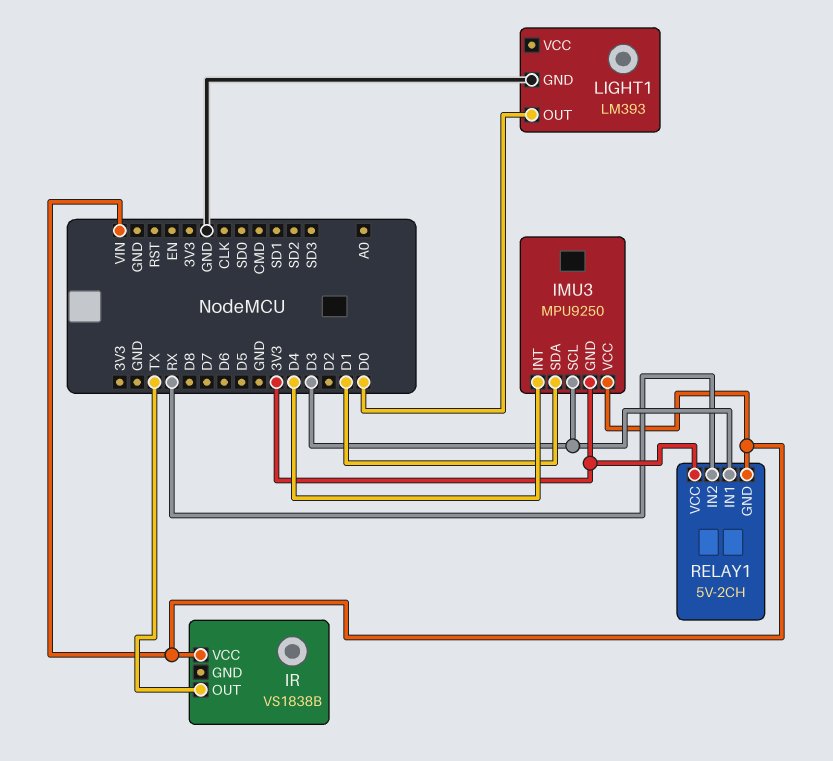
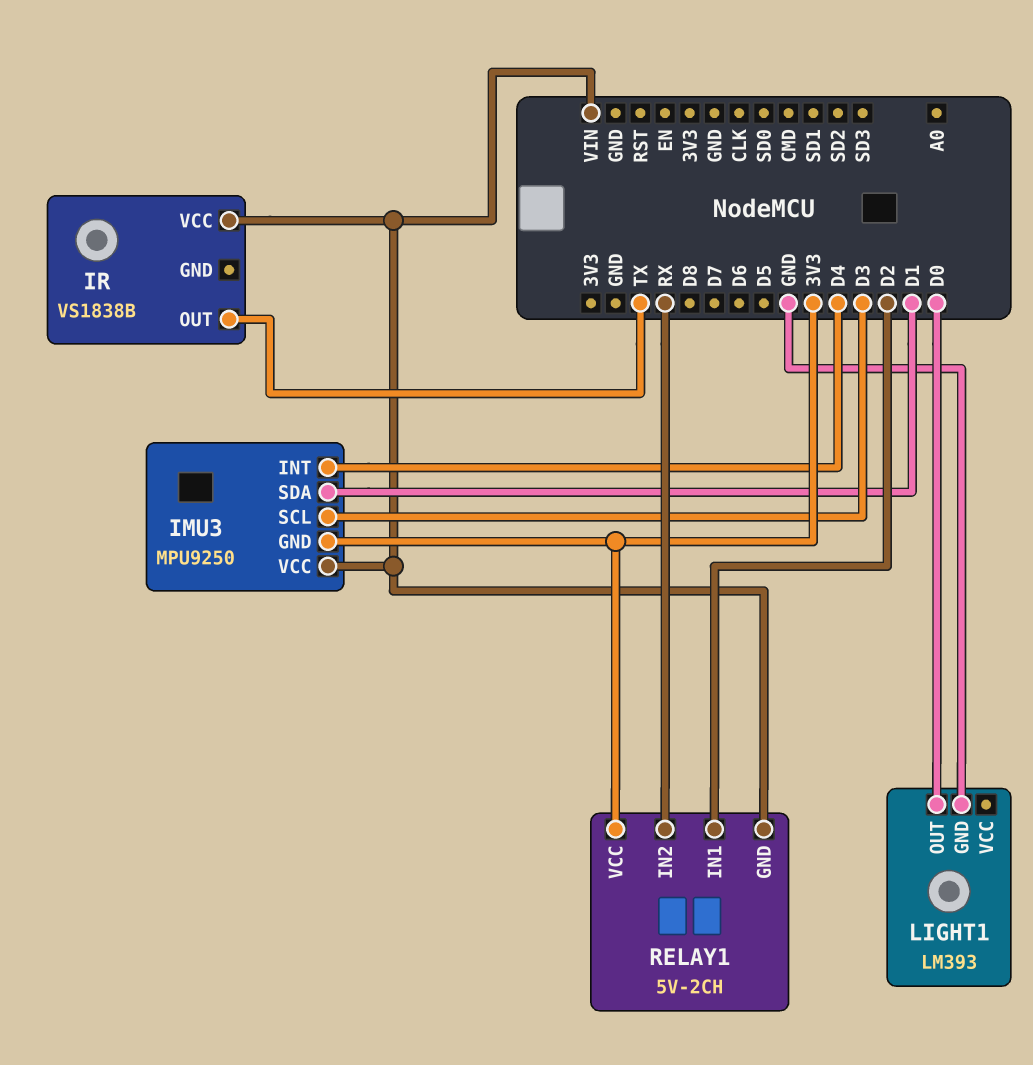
RELAY1 pin IN1: D3 -> D2

